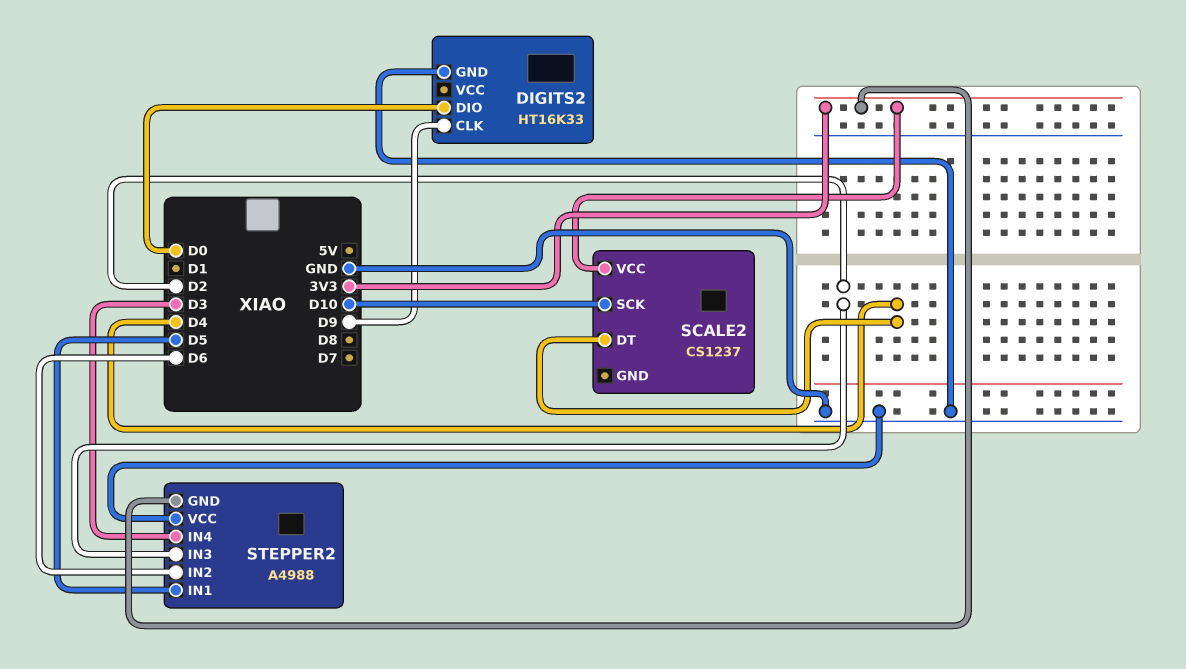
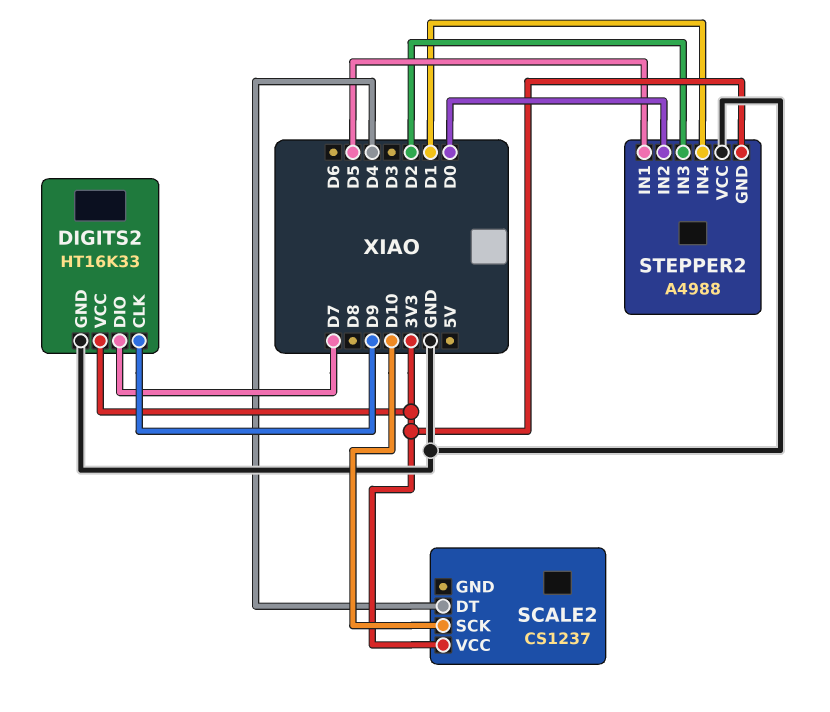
DIGITS2 pin DIO: D0 -> D7
DIGITS2 pin VCC: none -> 3V3
STEPPER2 pin IN2: D6 -> D0
STEPPER2 pin IN4: D3 -> D1

